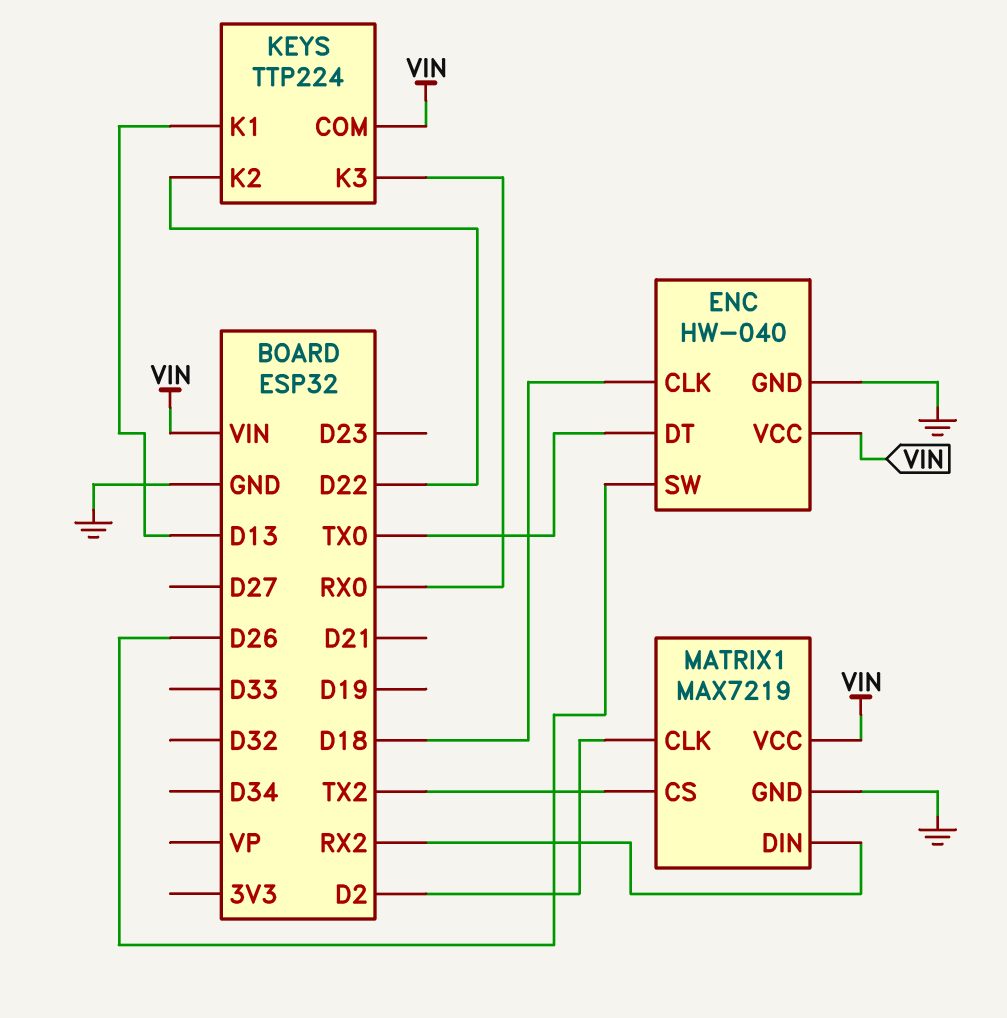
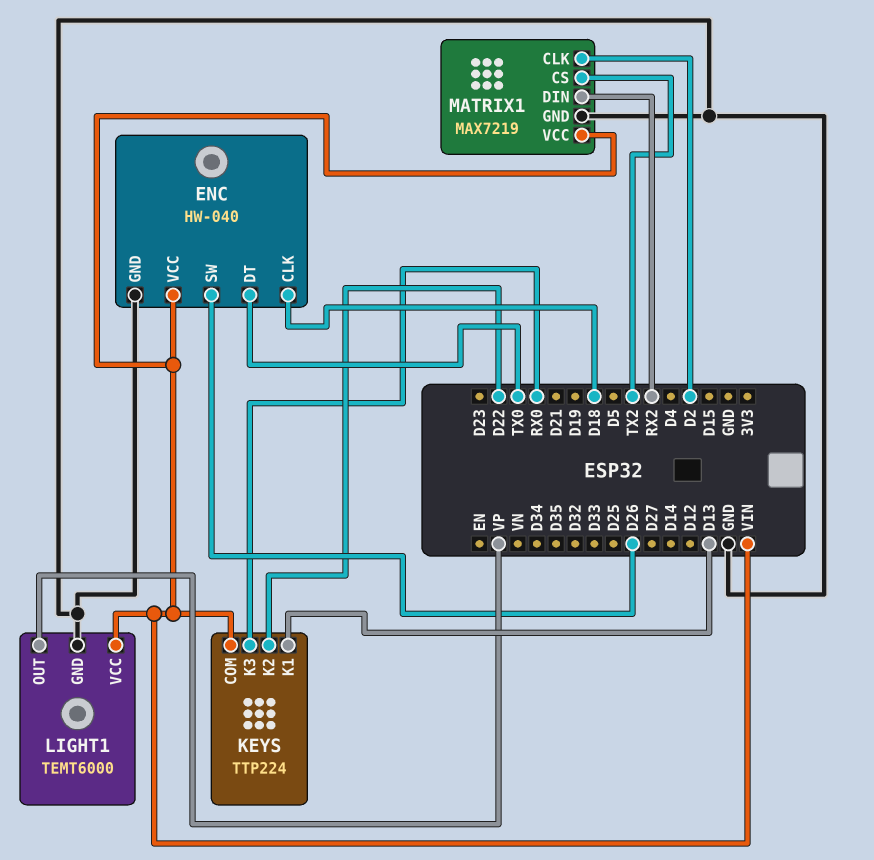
LIGHT1: none -> TEMT6000
LIGHT1 pin GND: none -> GND
LIGHT1 pin OUT: none -> VP
LIGHT1 pin VCC: none -> VIN

